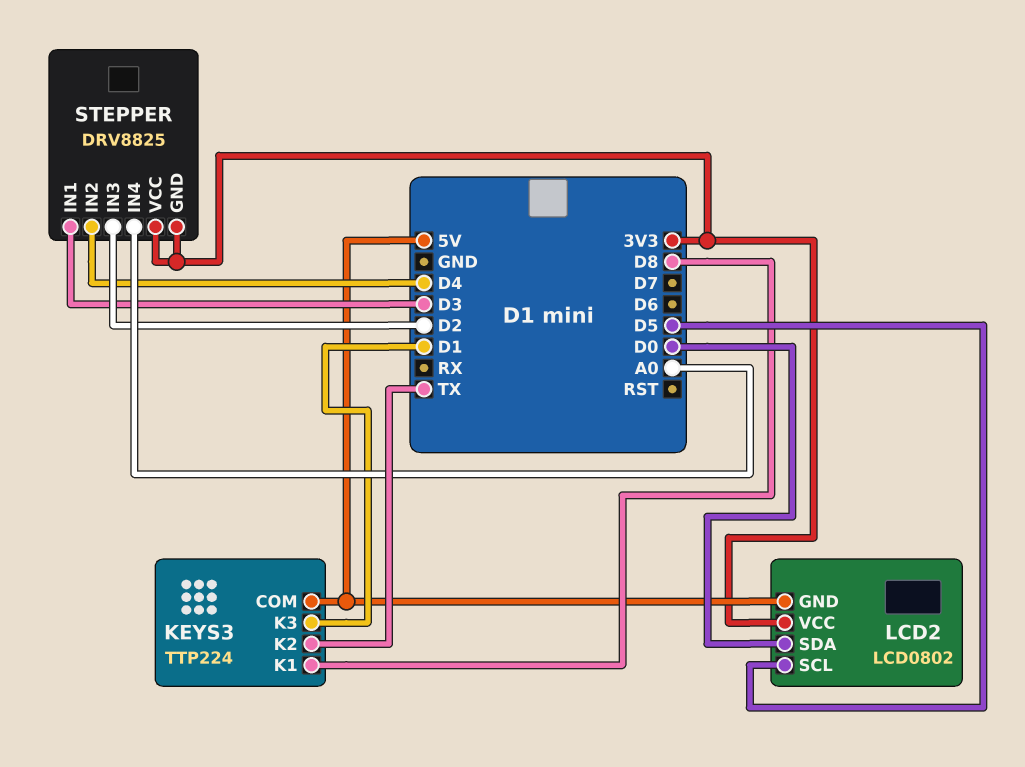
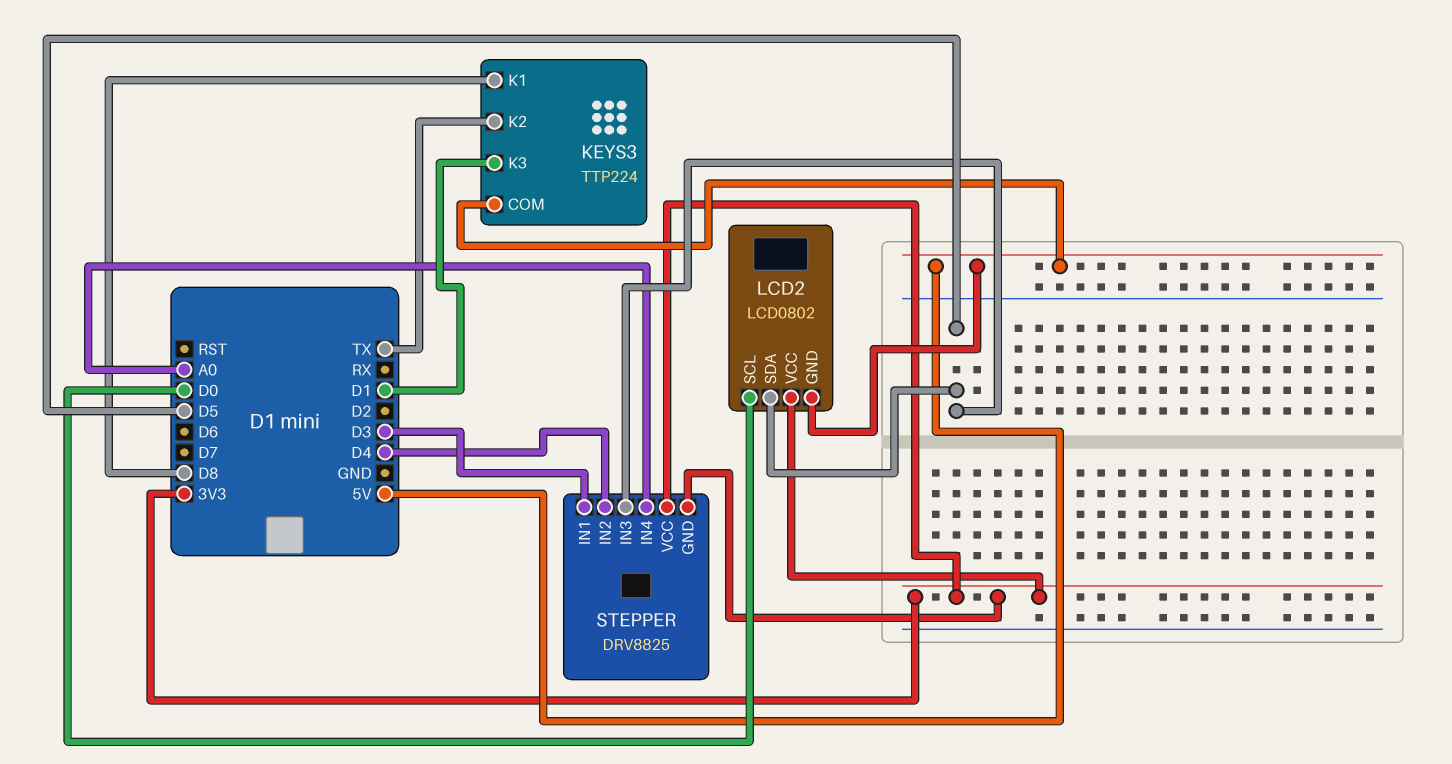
LCD2 pin SCL: D5 -> D0
LCD2 pin SDA: D0 -> D5
STEPPER pin IN3: D2 -> D5

